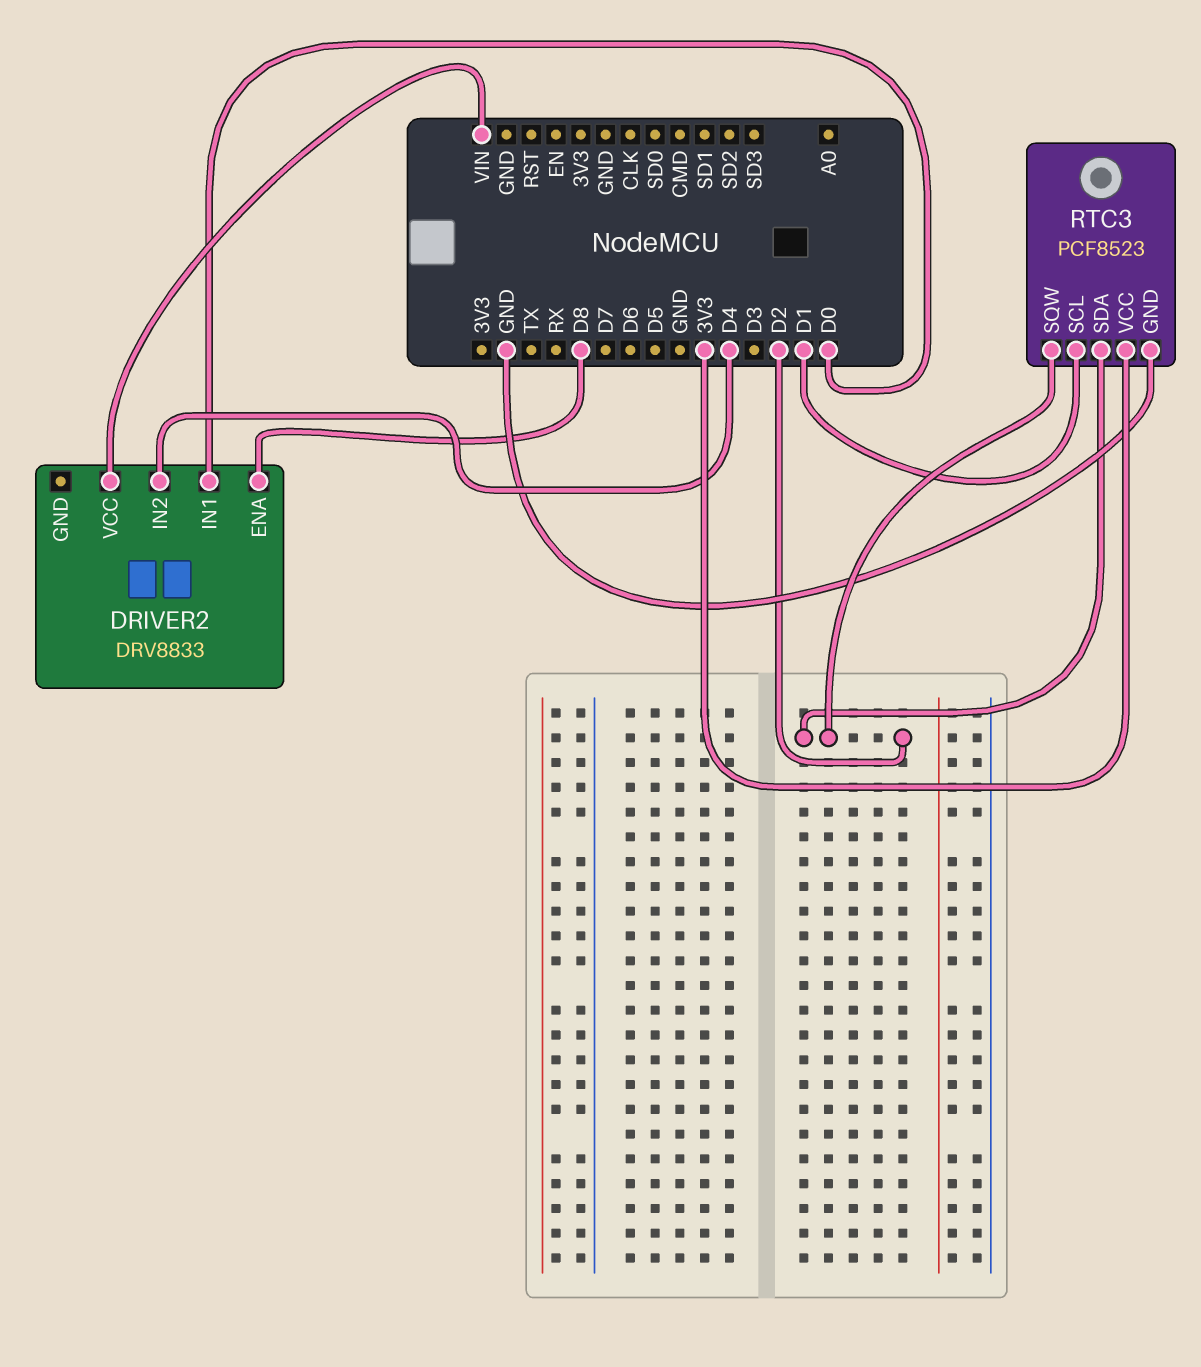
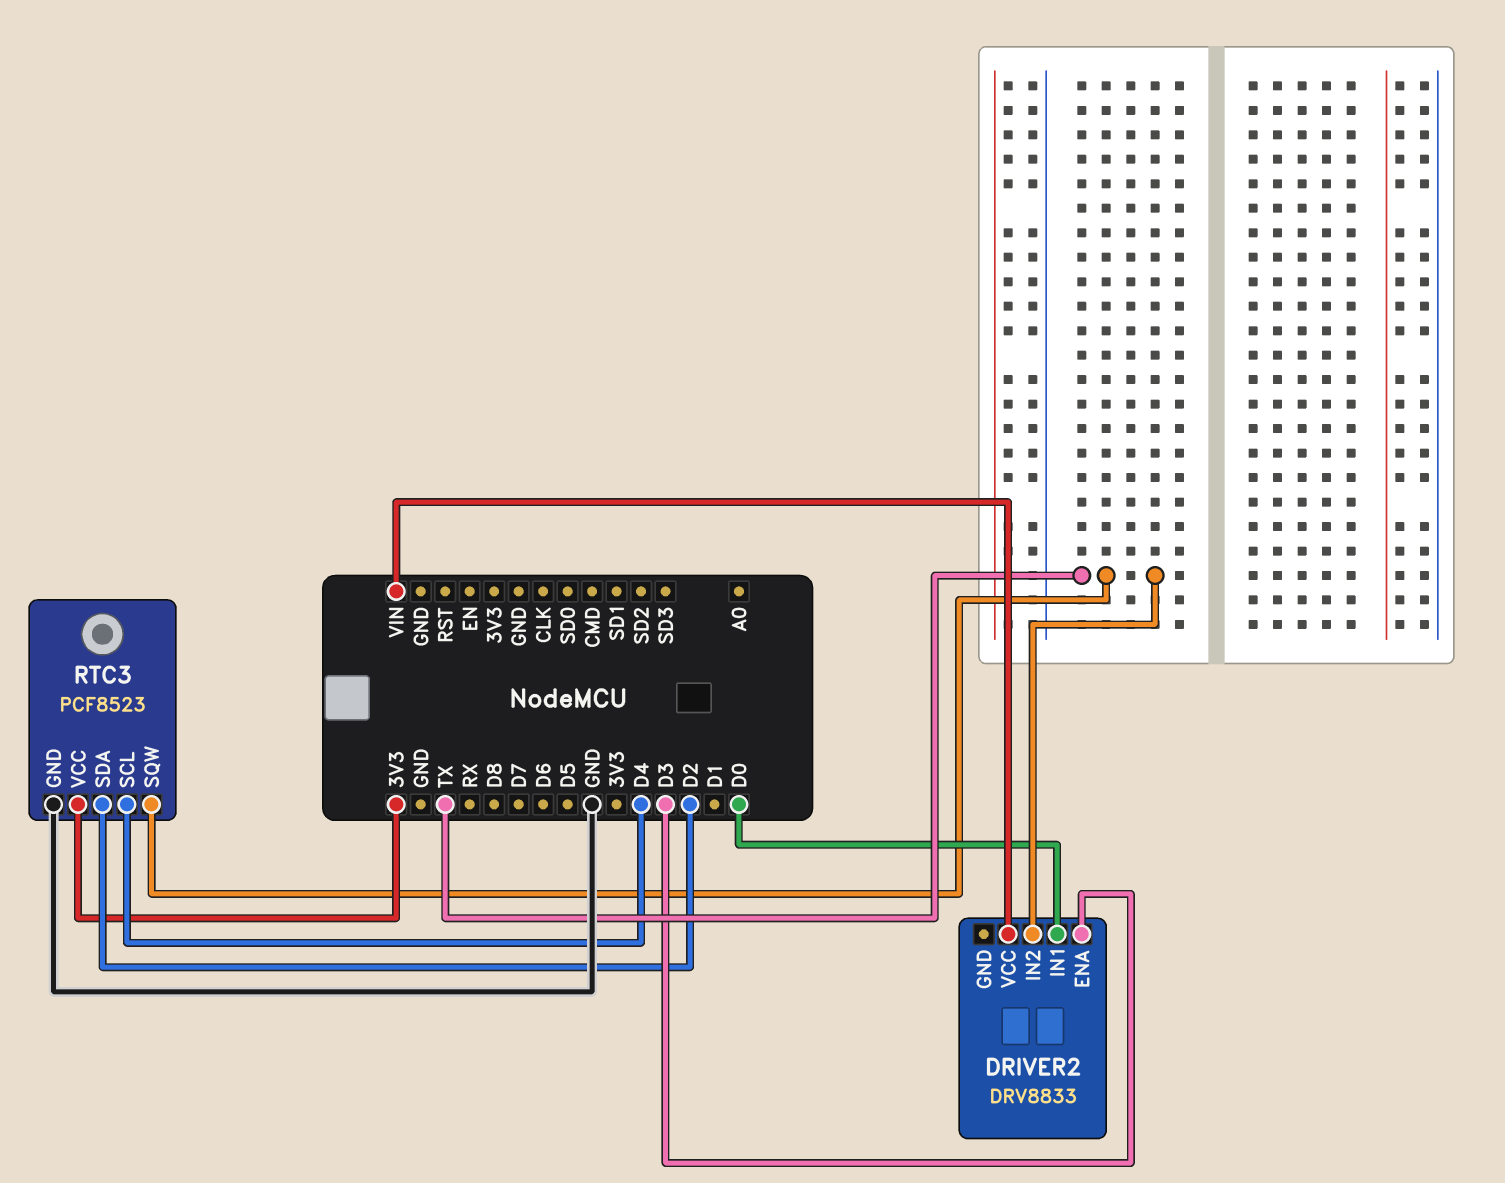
DRIVER2 pin ENA: D8 -> D3
DRIVER2 pin IN2: D4 -> TX
RTC3 pin SCL: D1 -> D4
RTC3 pin SQW: D2 -> TX

